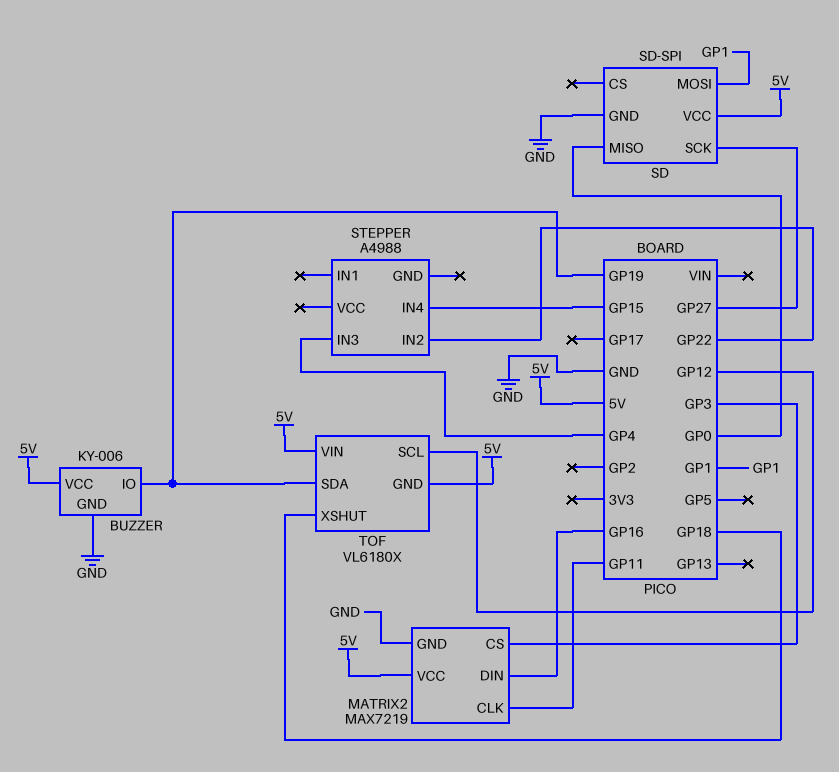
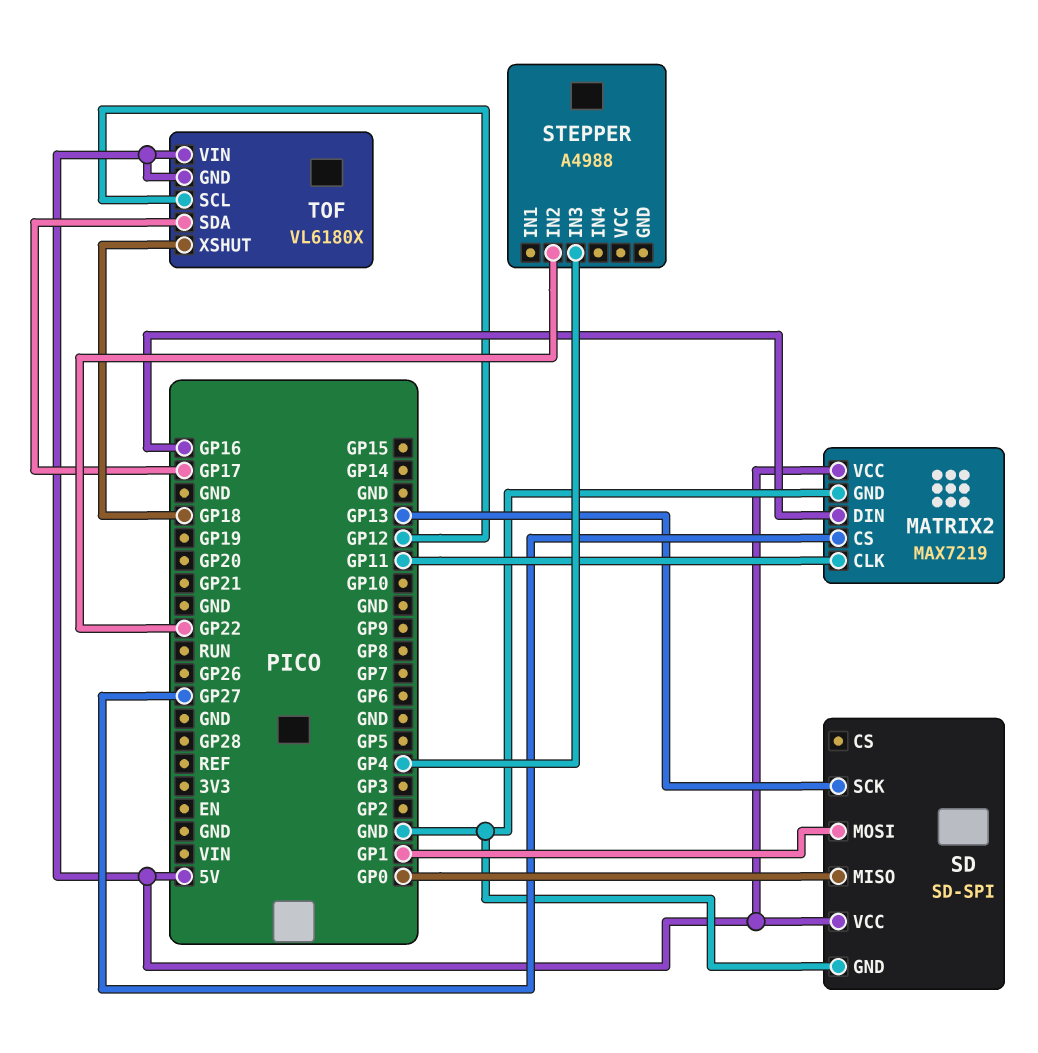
BUZZER: KY-006 -> none
BUZZER pin GND: GND -> none
BUZZER pin IO: GP19 -> none
BUZZER pin VCC: 5V -> none
MATRIX2 pin CS: GP3 -> GP27
SD pin SCK: GP27 -> GP13
STEPPER pin IN4: GP15 -> none
TOF pin SDA: GP19 -> GP17

